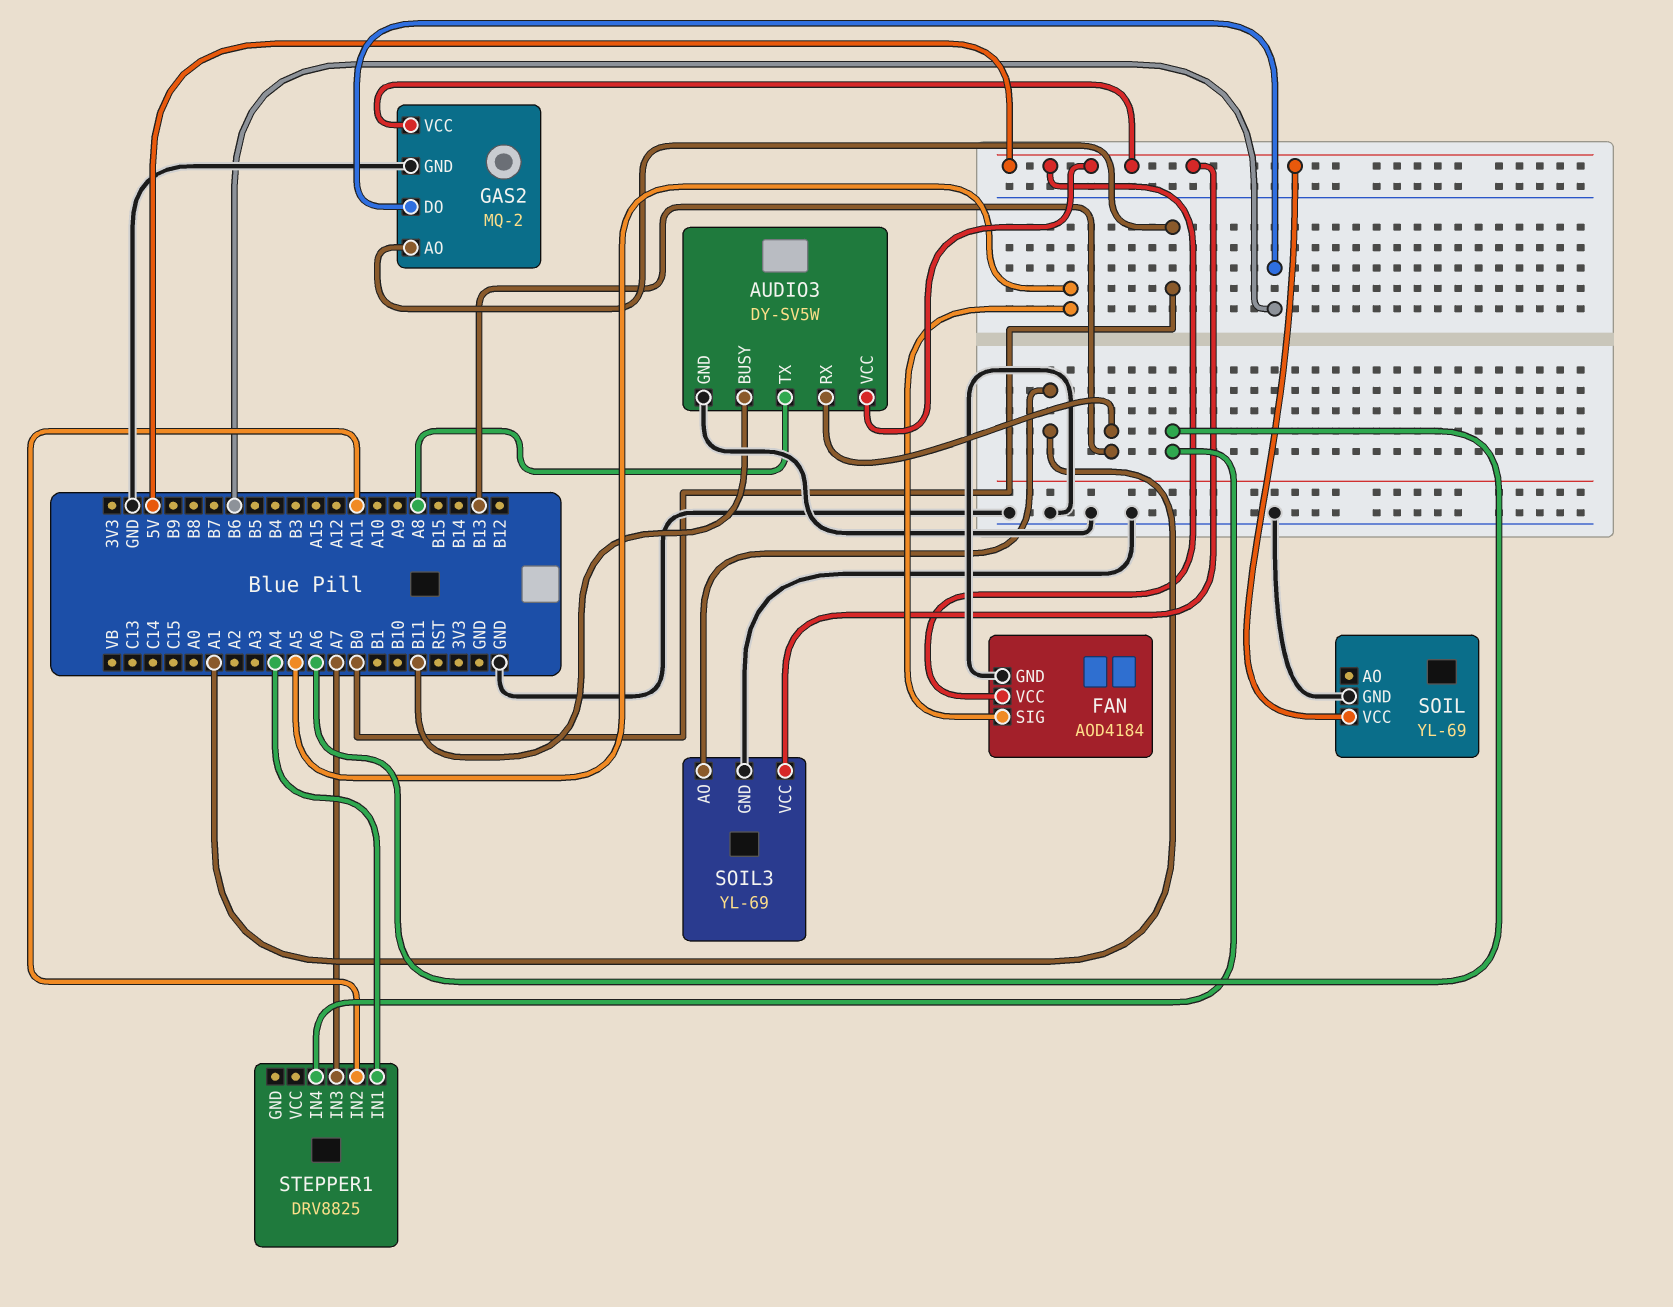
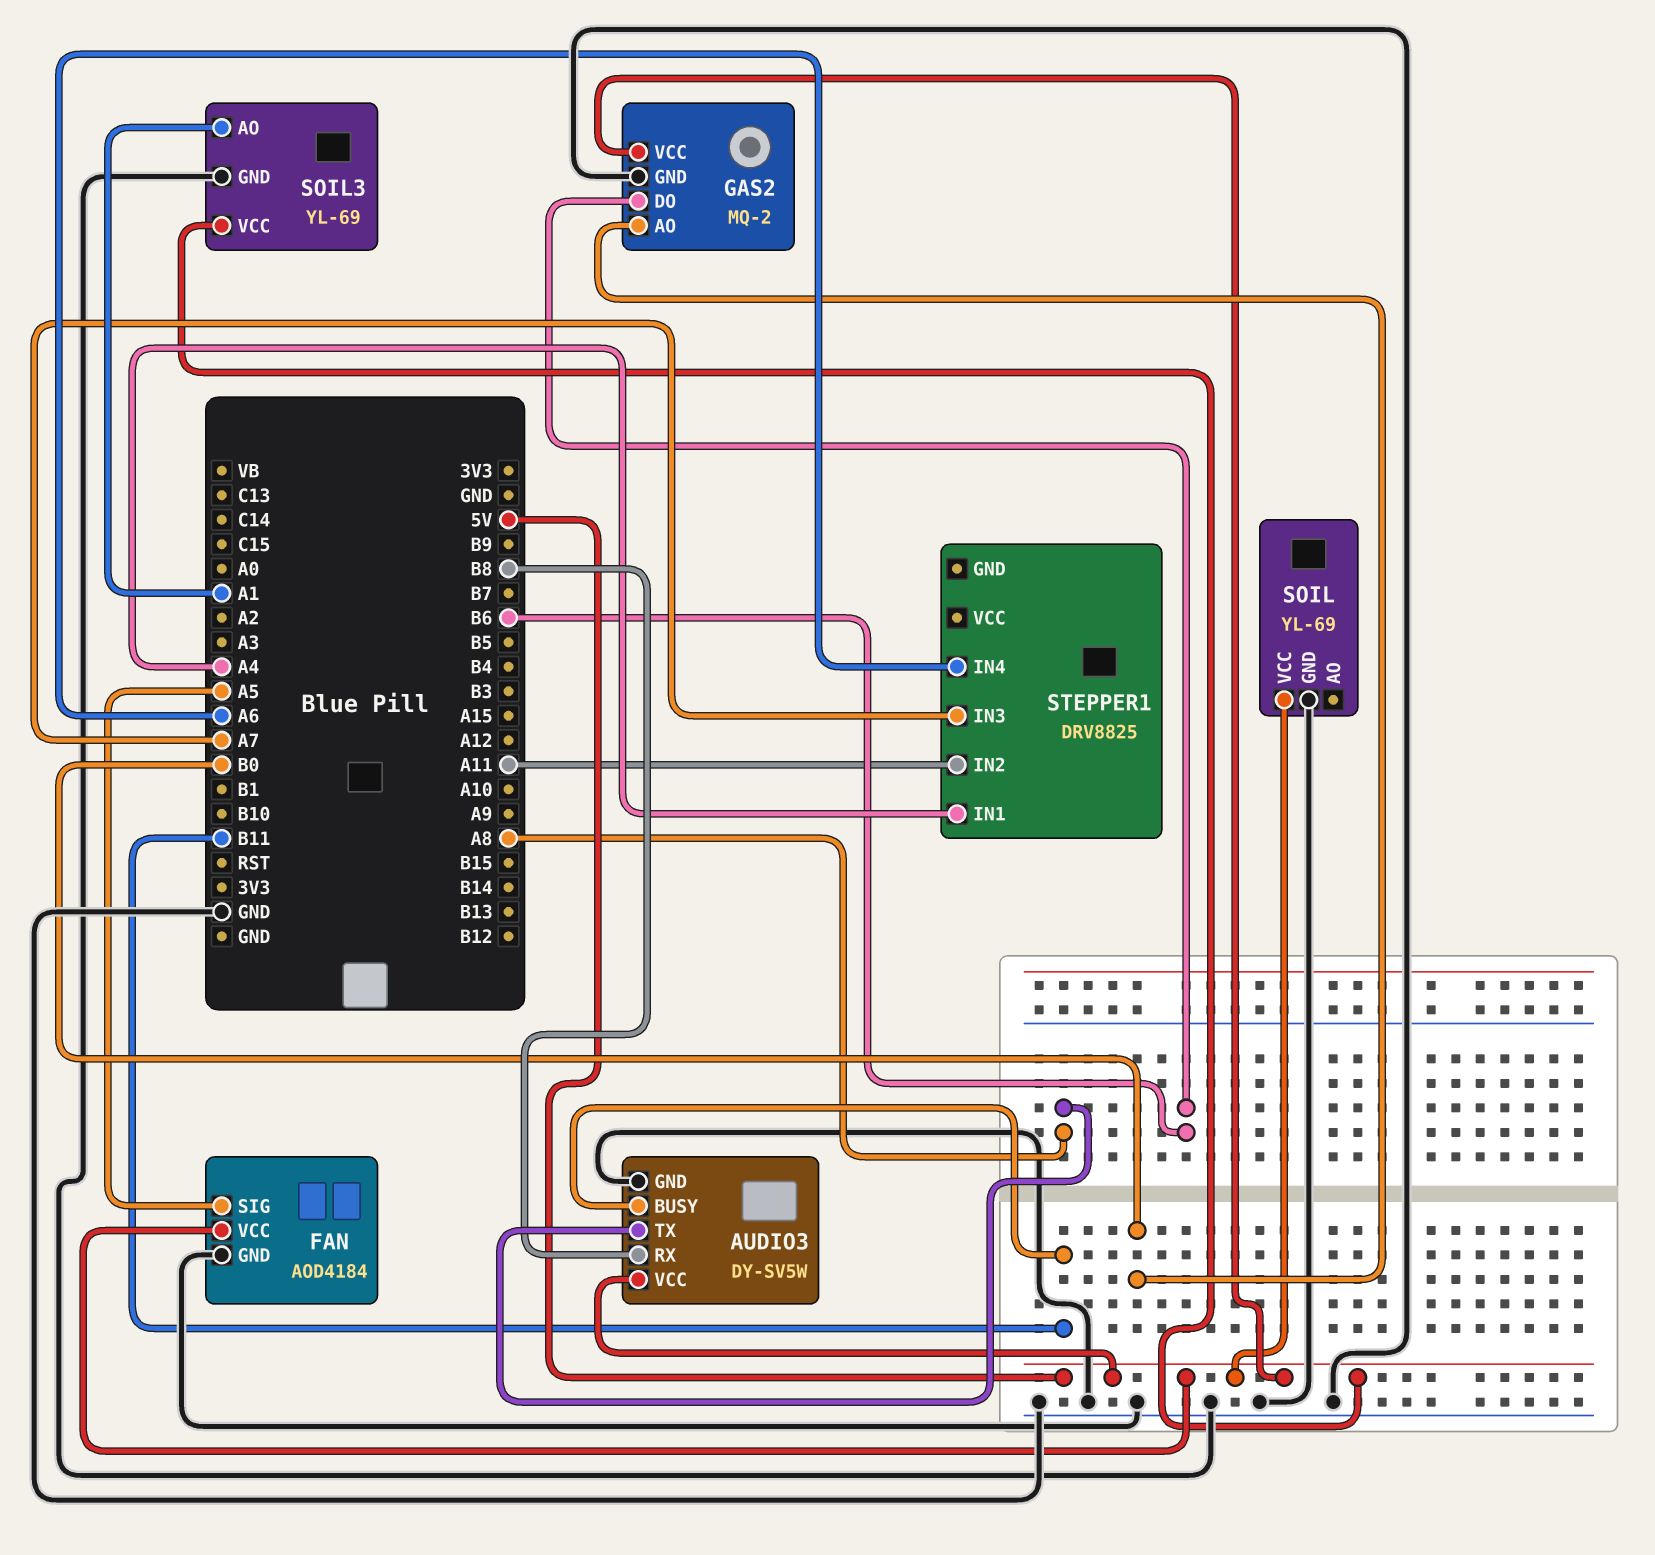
AUDIO3 pin RX: B13 -> B8

